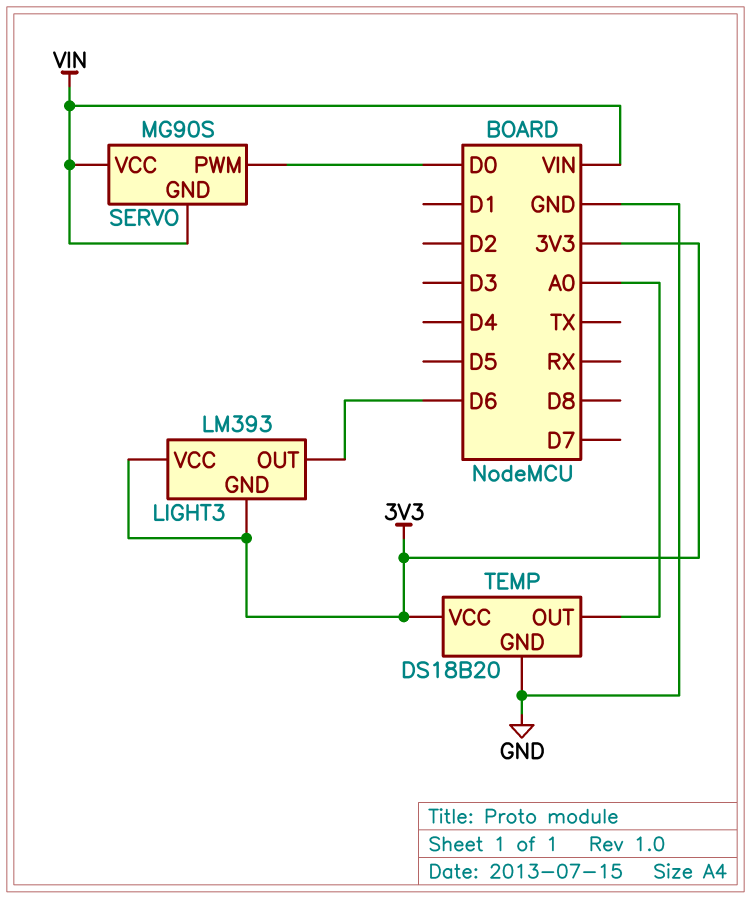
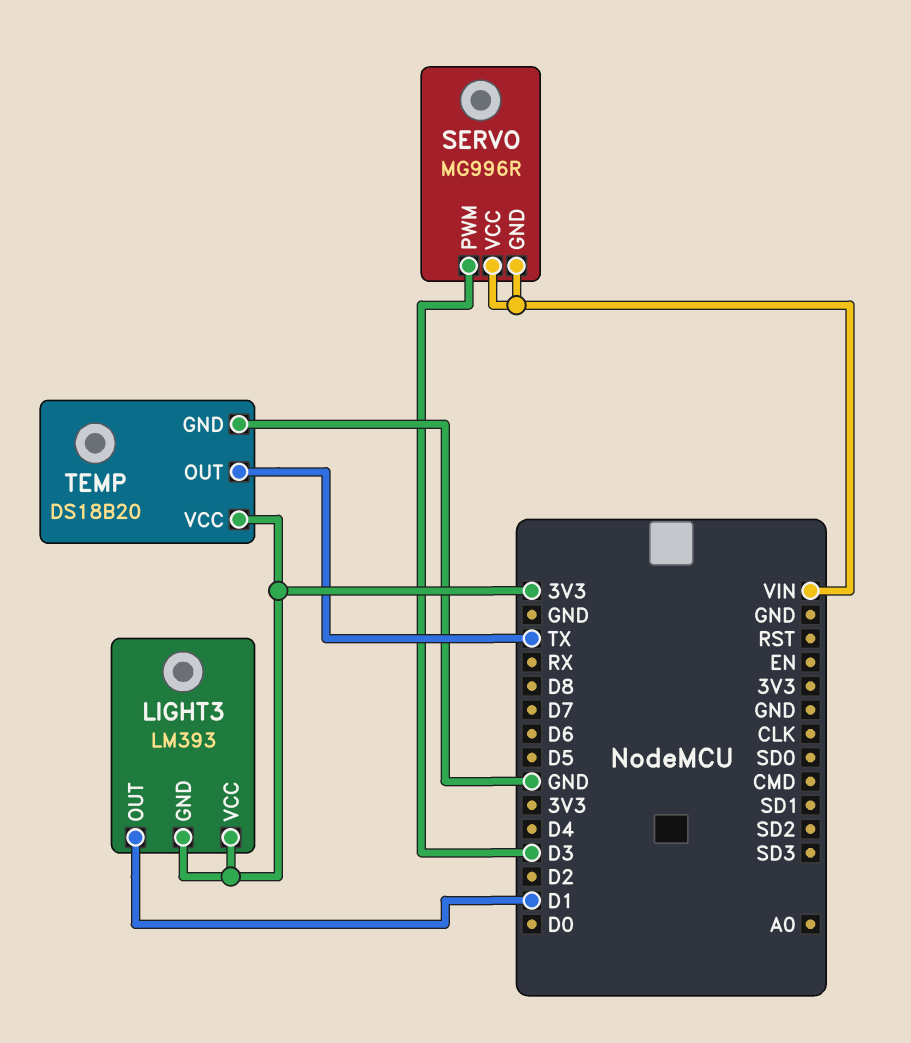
LIGHT3 pin OUT: D6 -> D1
SERVO: MG90S -> MG996R
SERVO pin PWM: D0 -> D3
TEMP pin OUT: A0 -> TX

